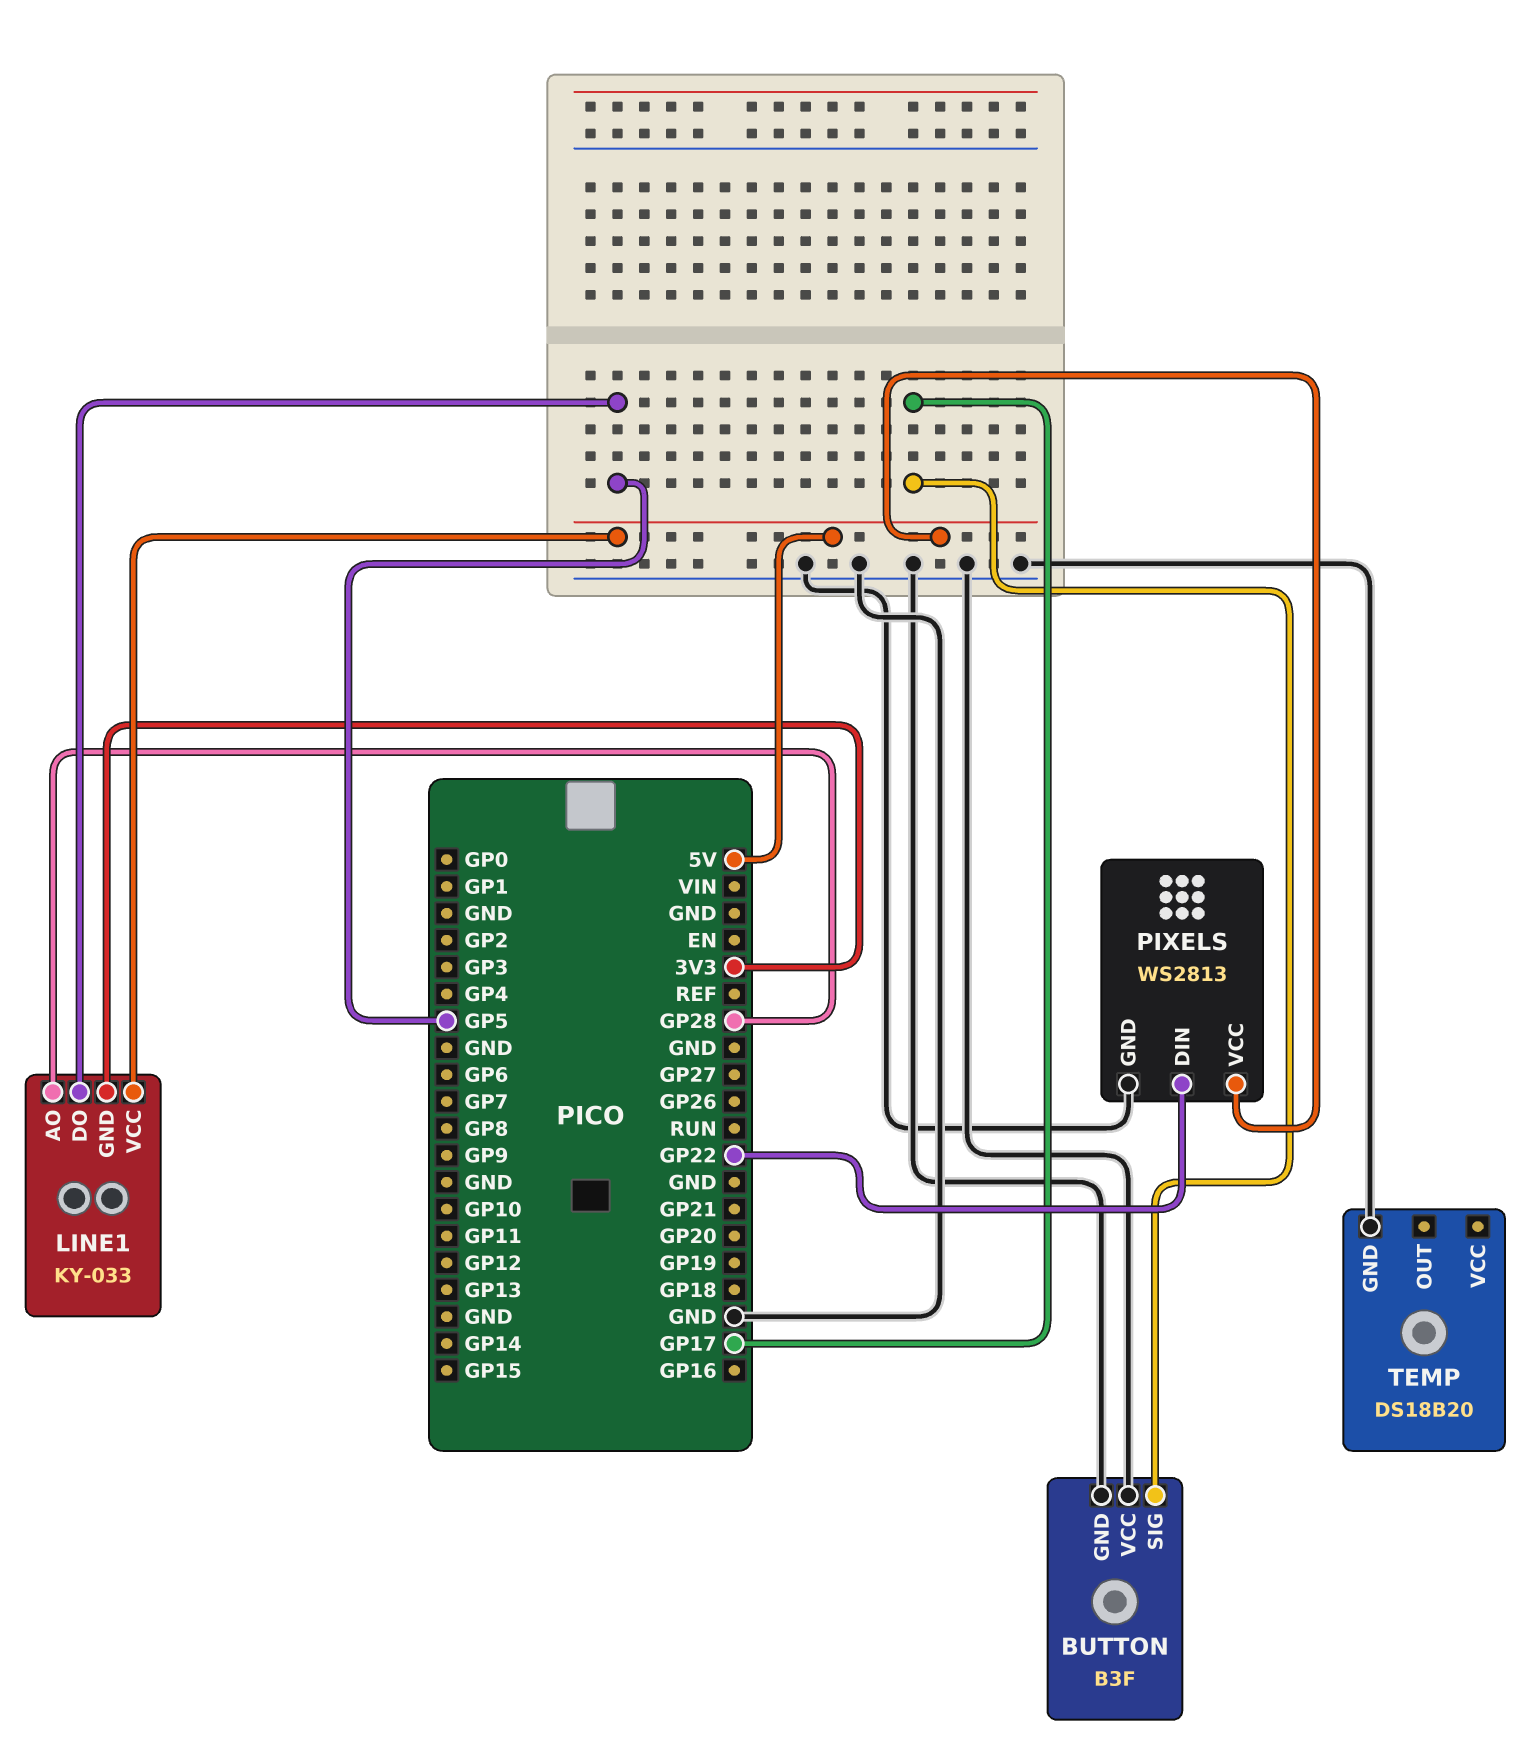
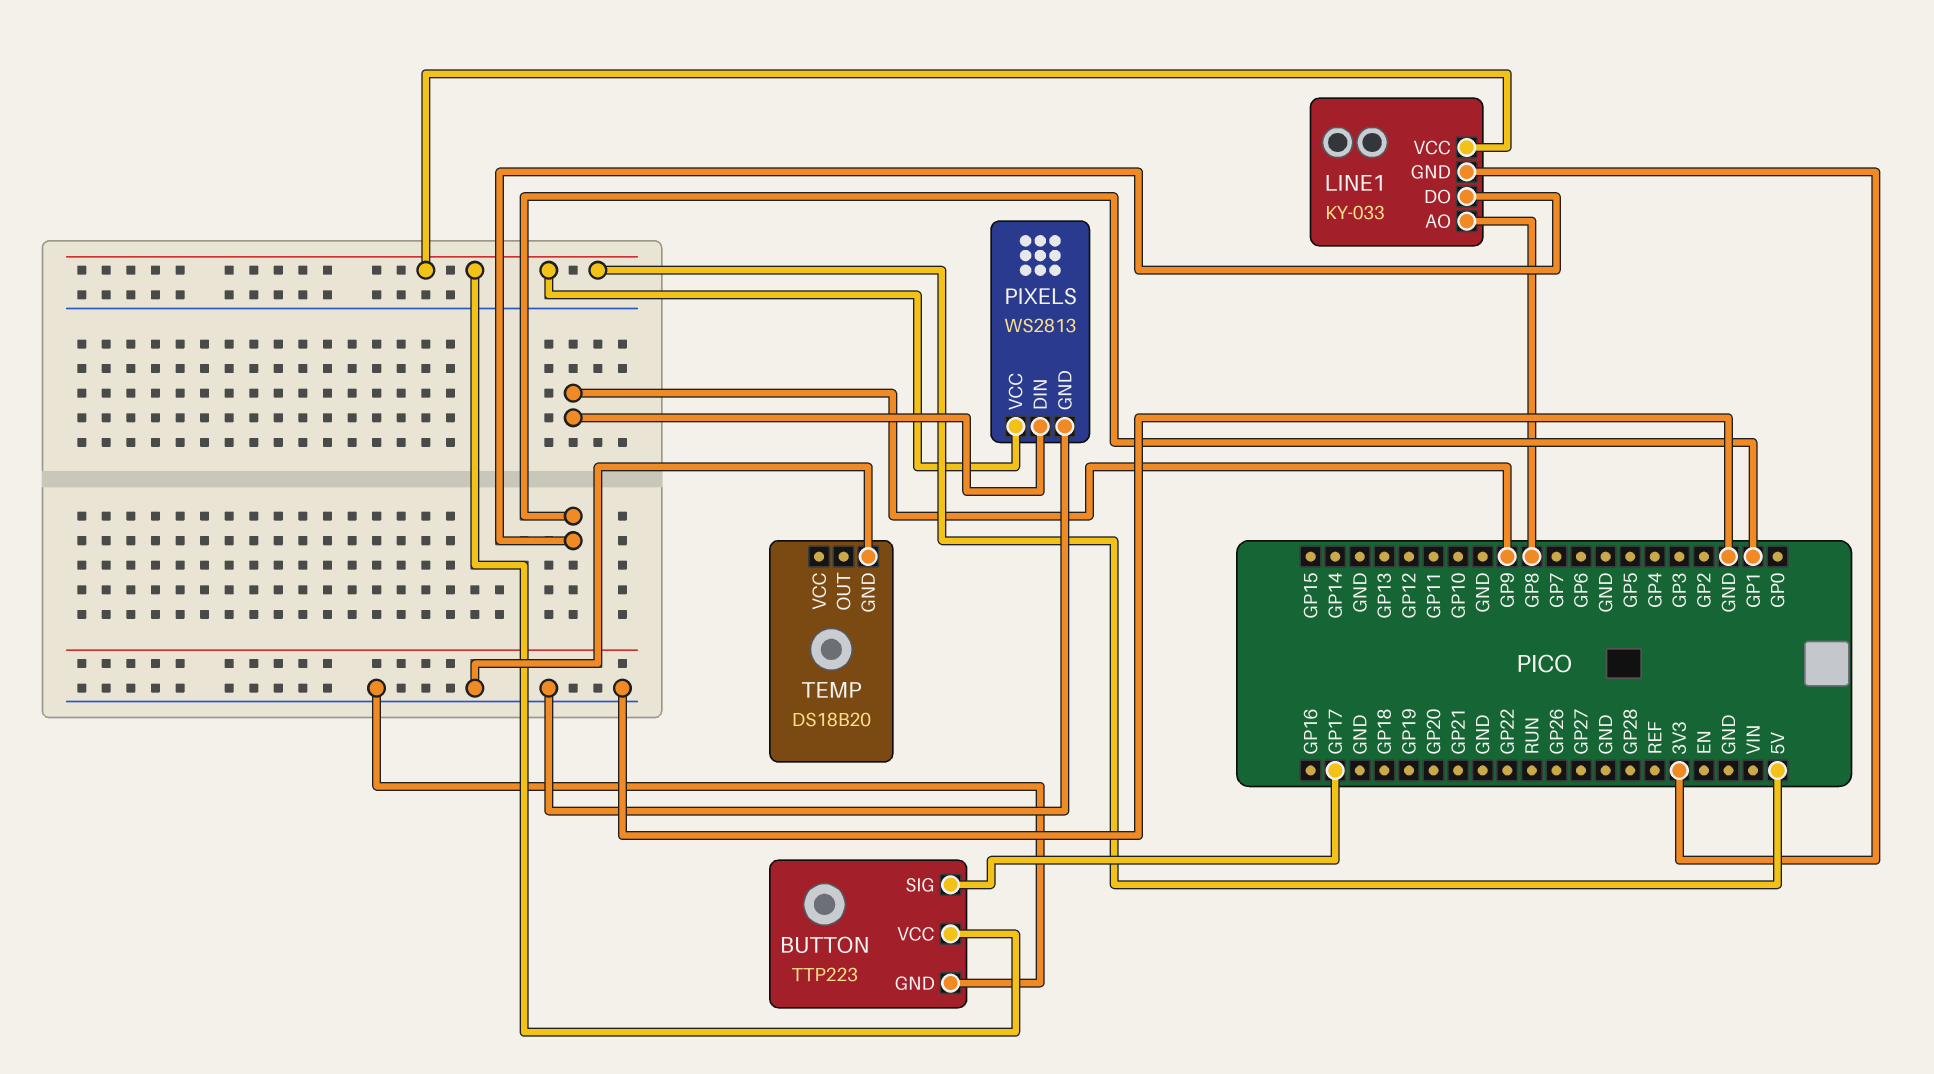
BUTTON: B3F -> TTP223
BUTTON pin VCC: GND -> 5V
LINE1 pin AO: GP28 -> GP8
LINE1 pin DO: GP5 -> GP1
PIXELS pin DIN: GP22 -> GP9

